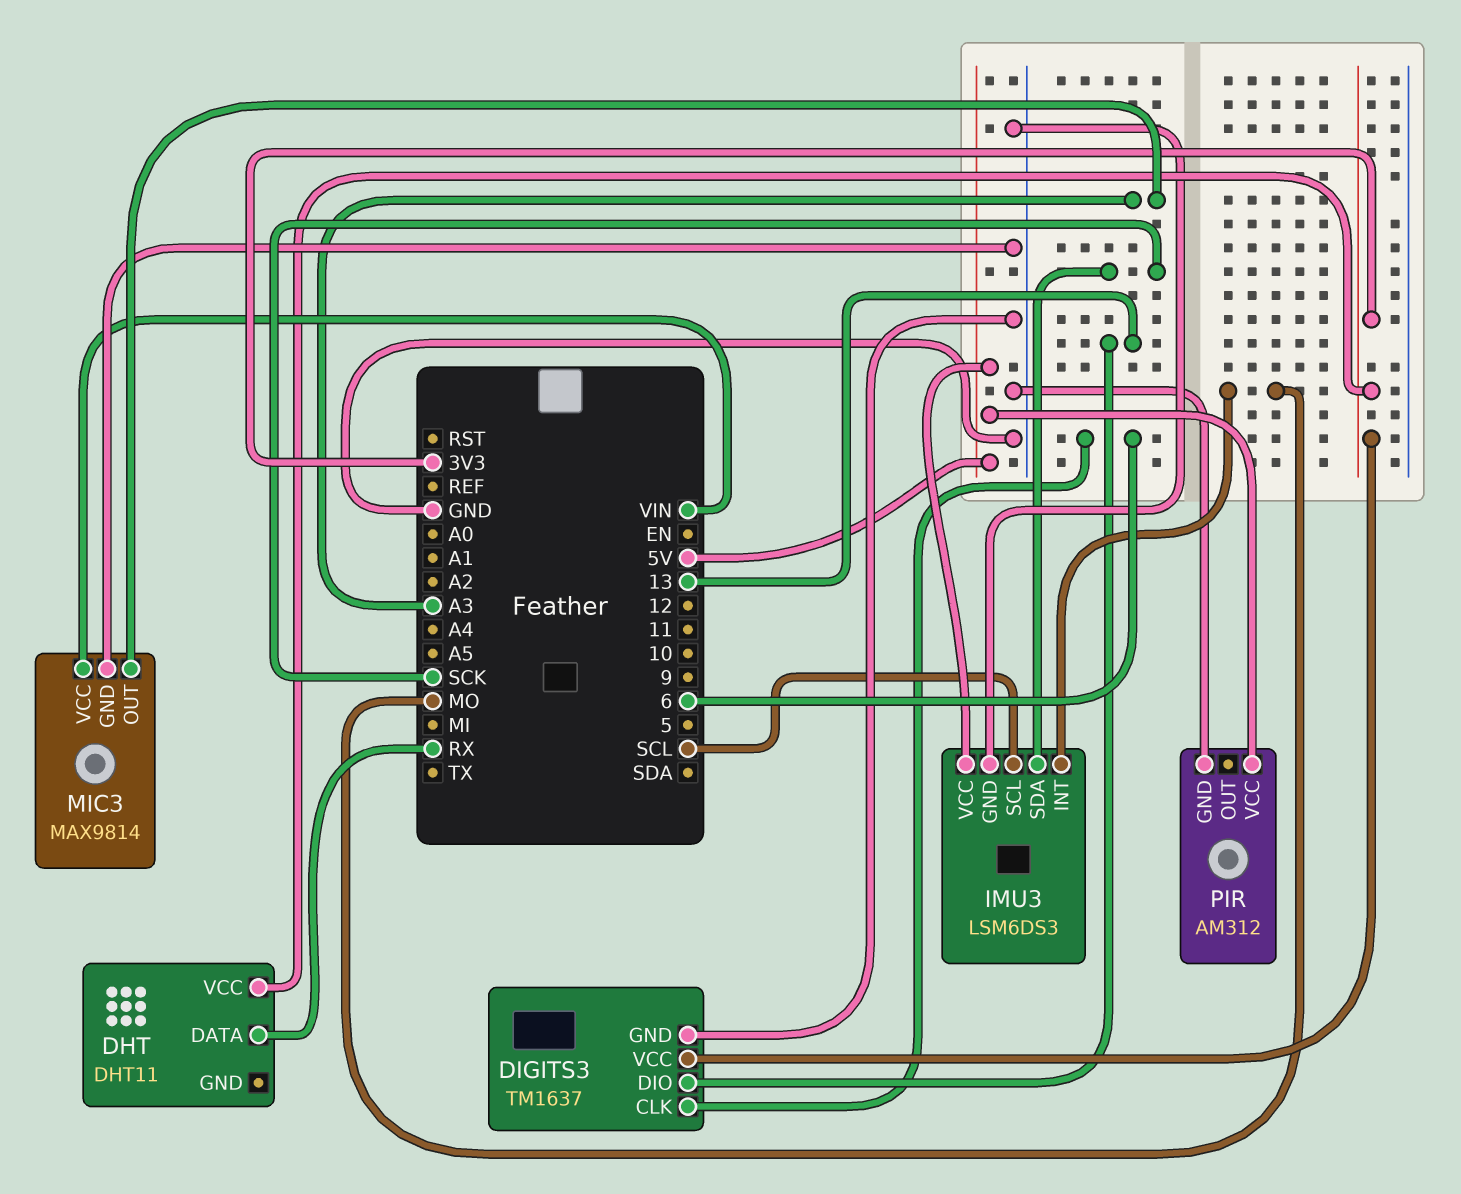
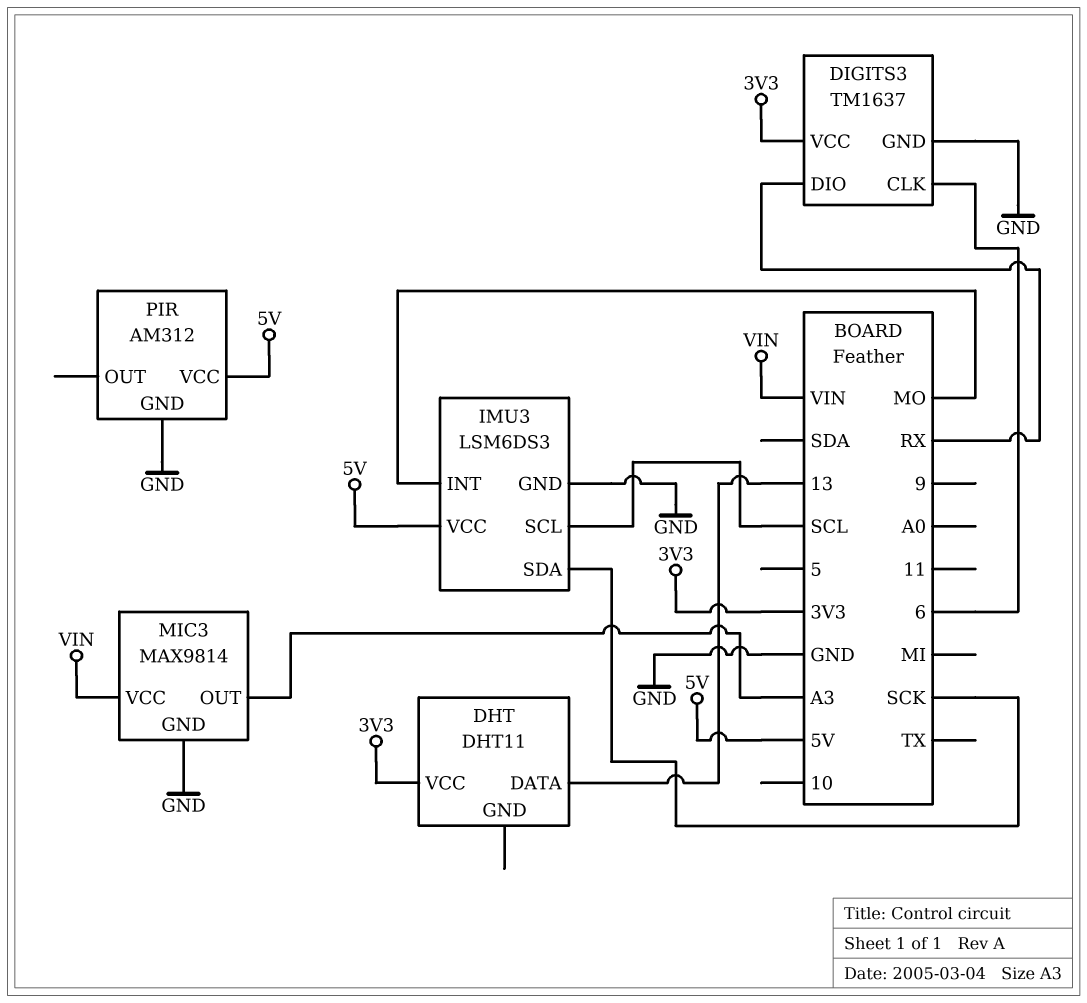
DHT pin DATA: RX -> 13
DIGITS3 pin DIO: 13 -> RX

